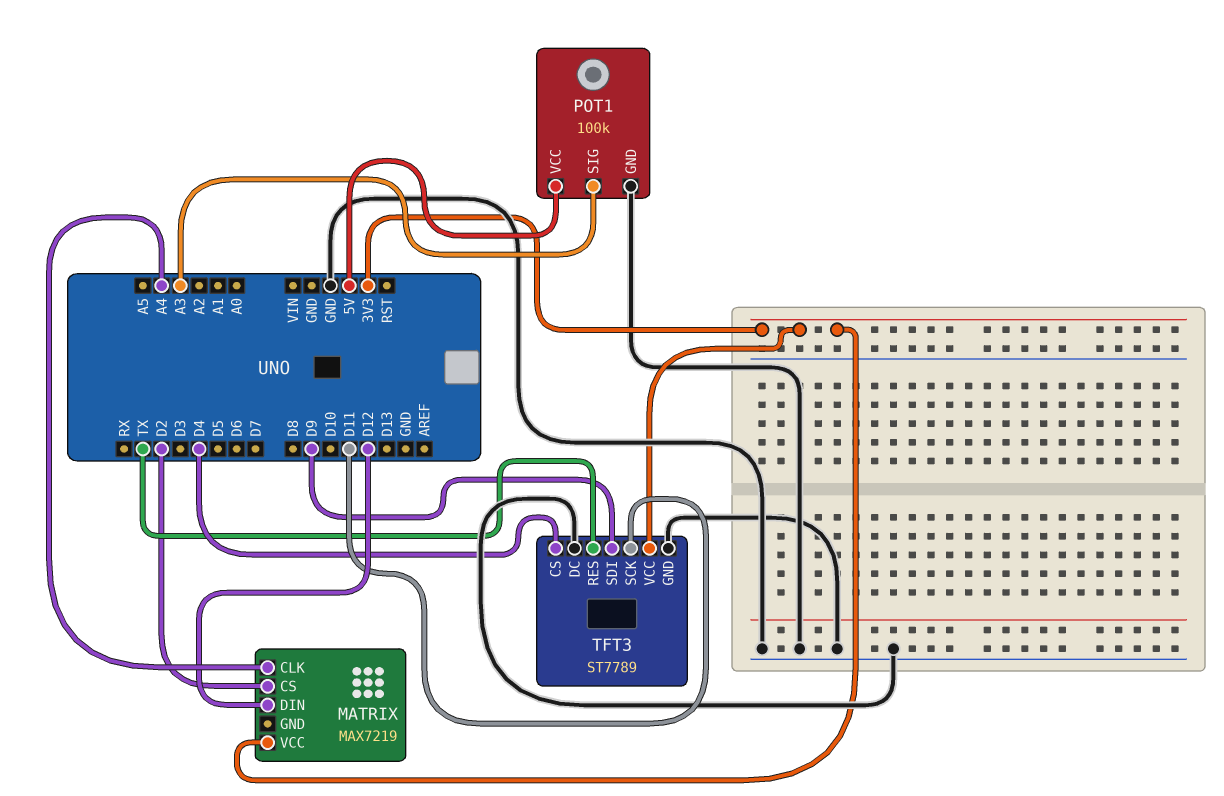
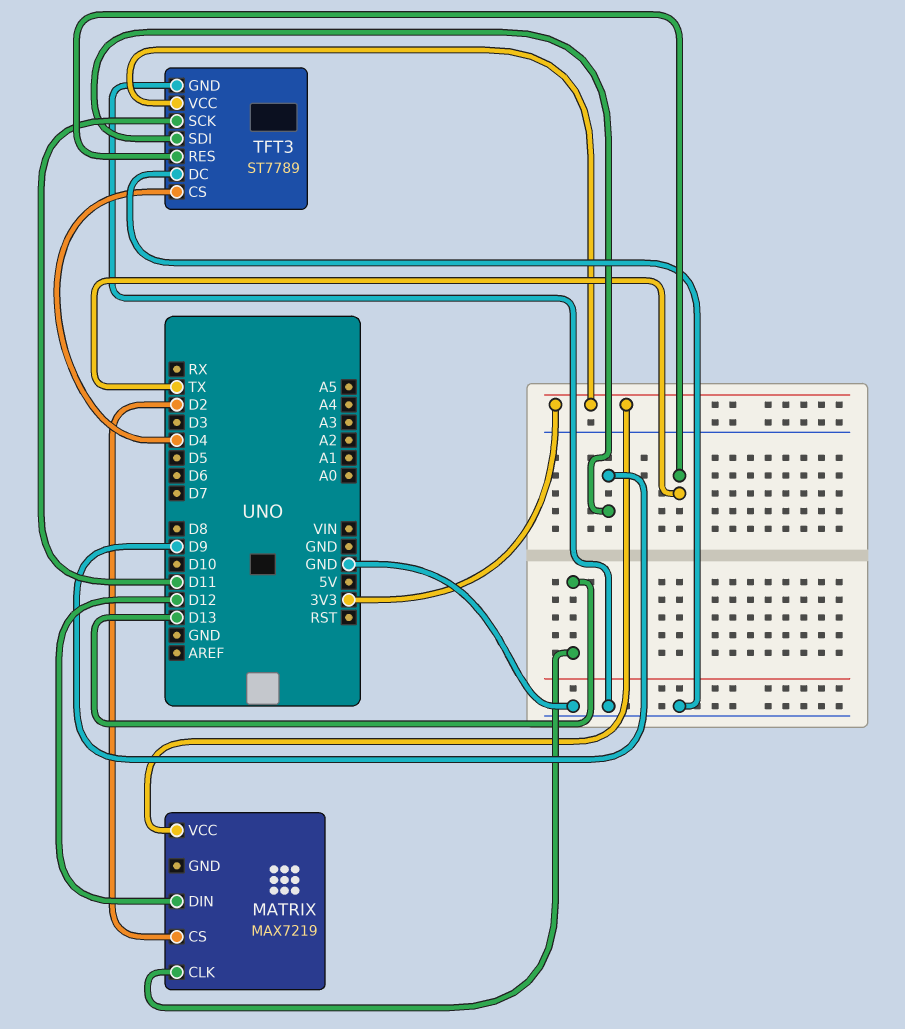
MATRIX pin CLK: A4 -> D13
POT1: 100k -> none
POT1 pin GND: GND -> none
POT1 pin SIG: A3 -> none
POT1 pin VCC: 5V -> none

